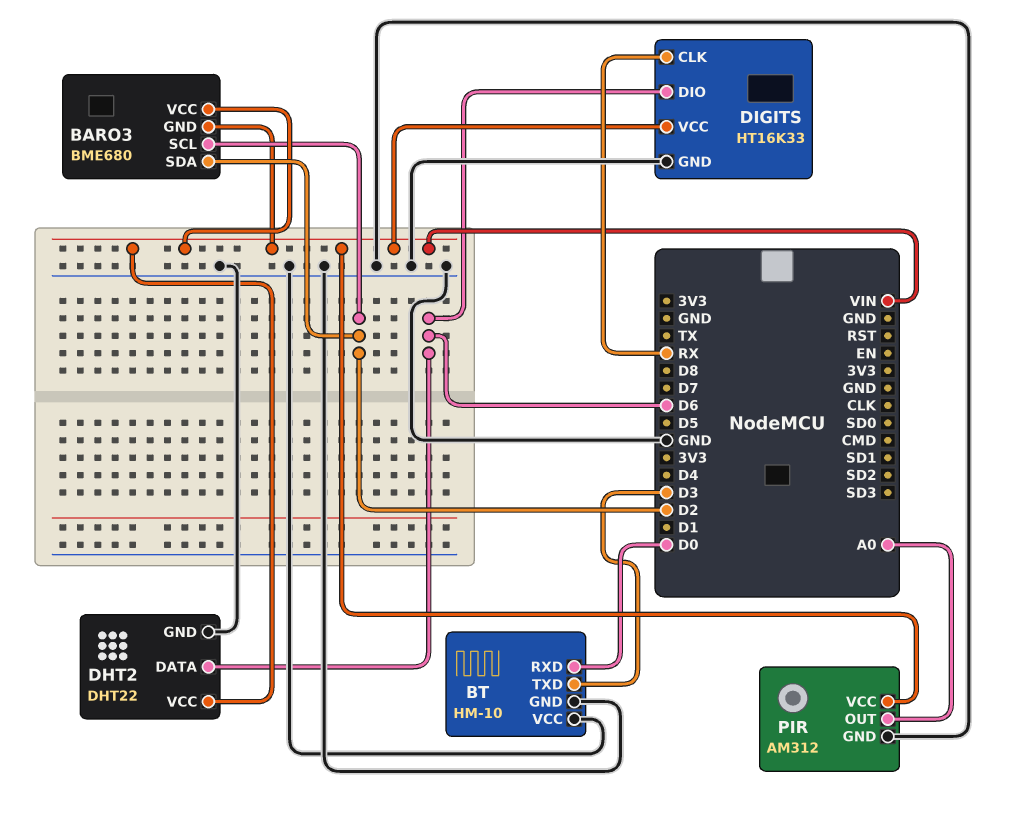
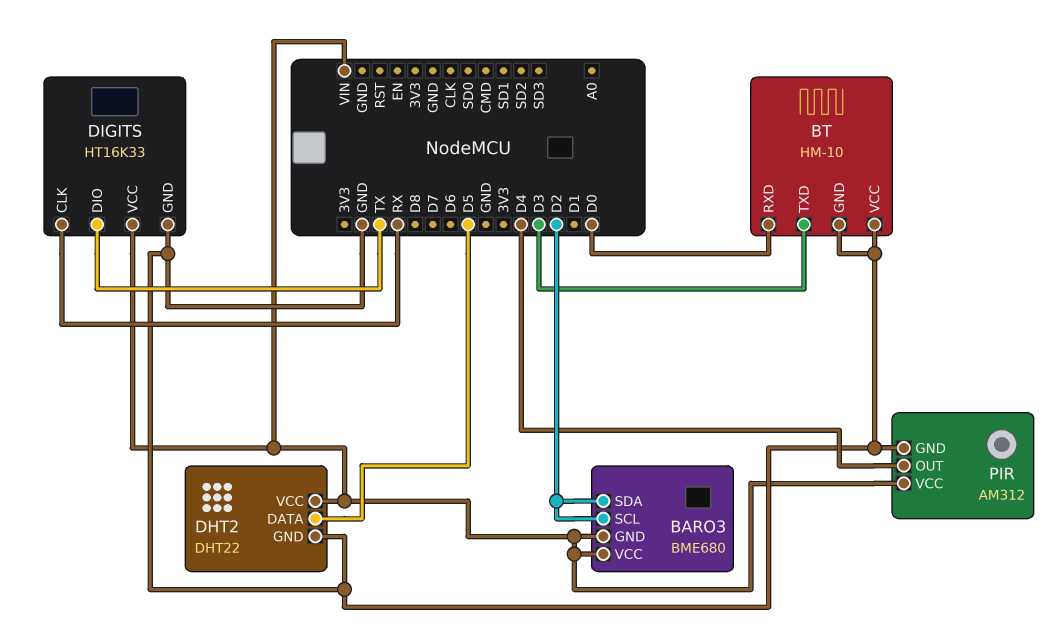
DHT2 pin DATA: D6 -> D5
DIGITS pin DIO: D6 -> TX
PIR pin OUT: A0 -> D4

